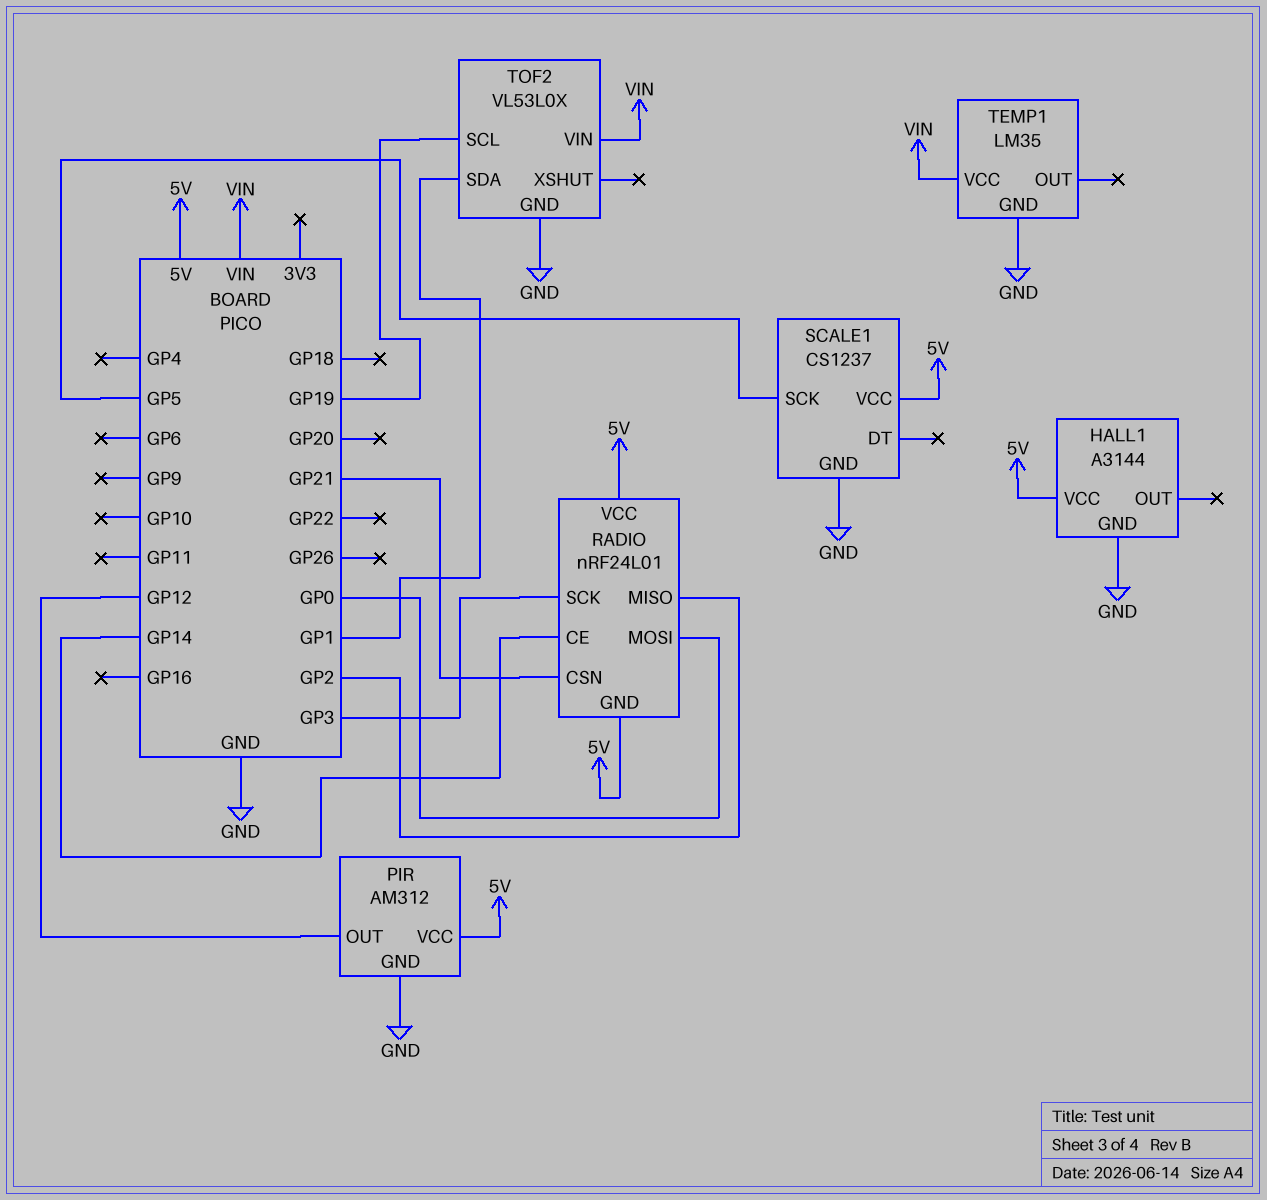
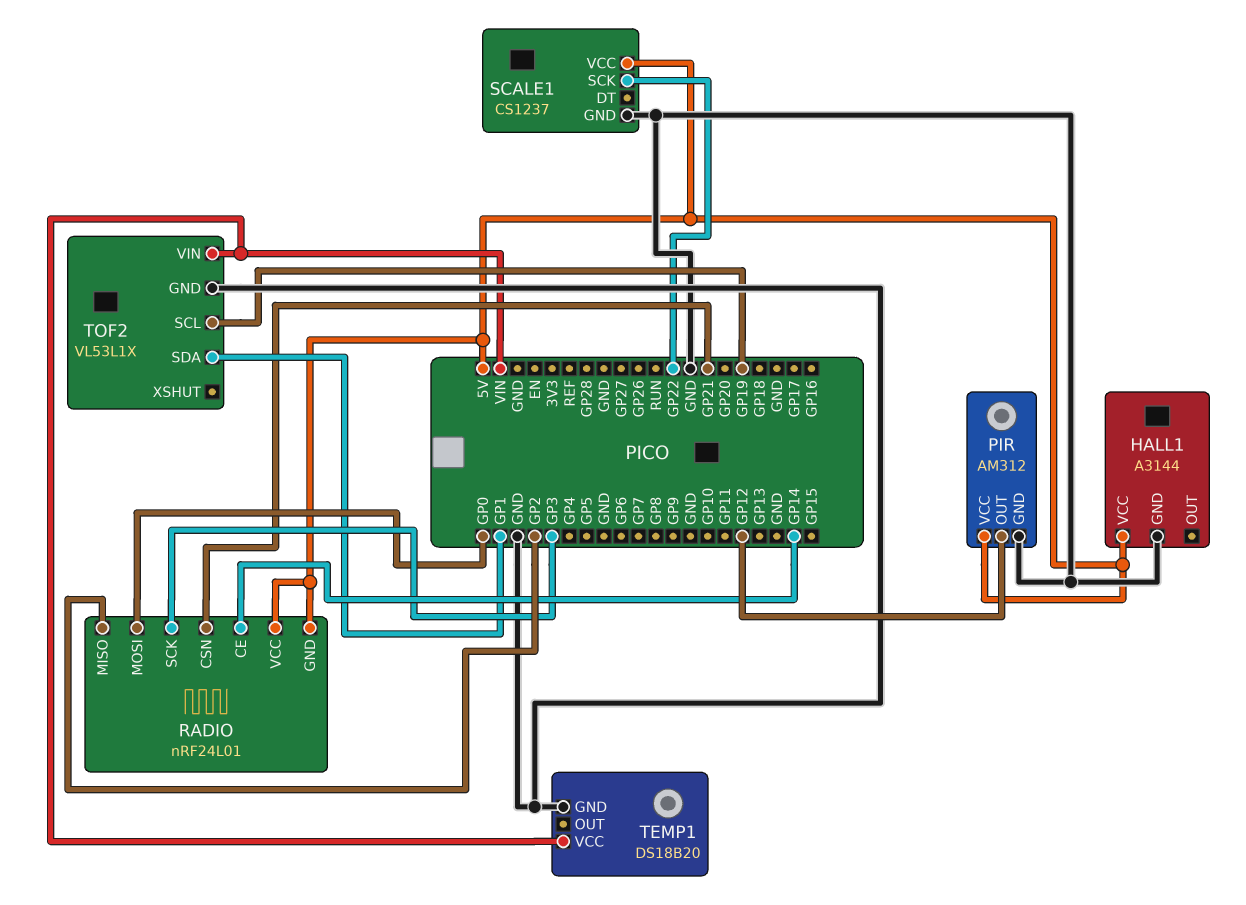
SCALE1 pin SCK: GP5 -> GP22
TEMP1: LM35 -> DS18B20
TOF2: VL53L0X -> VL53L1X

